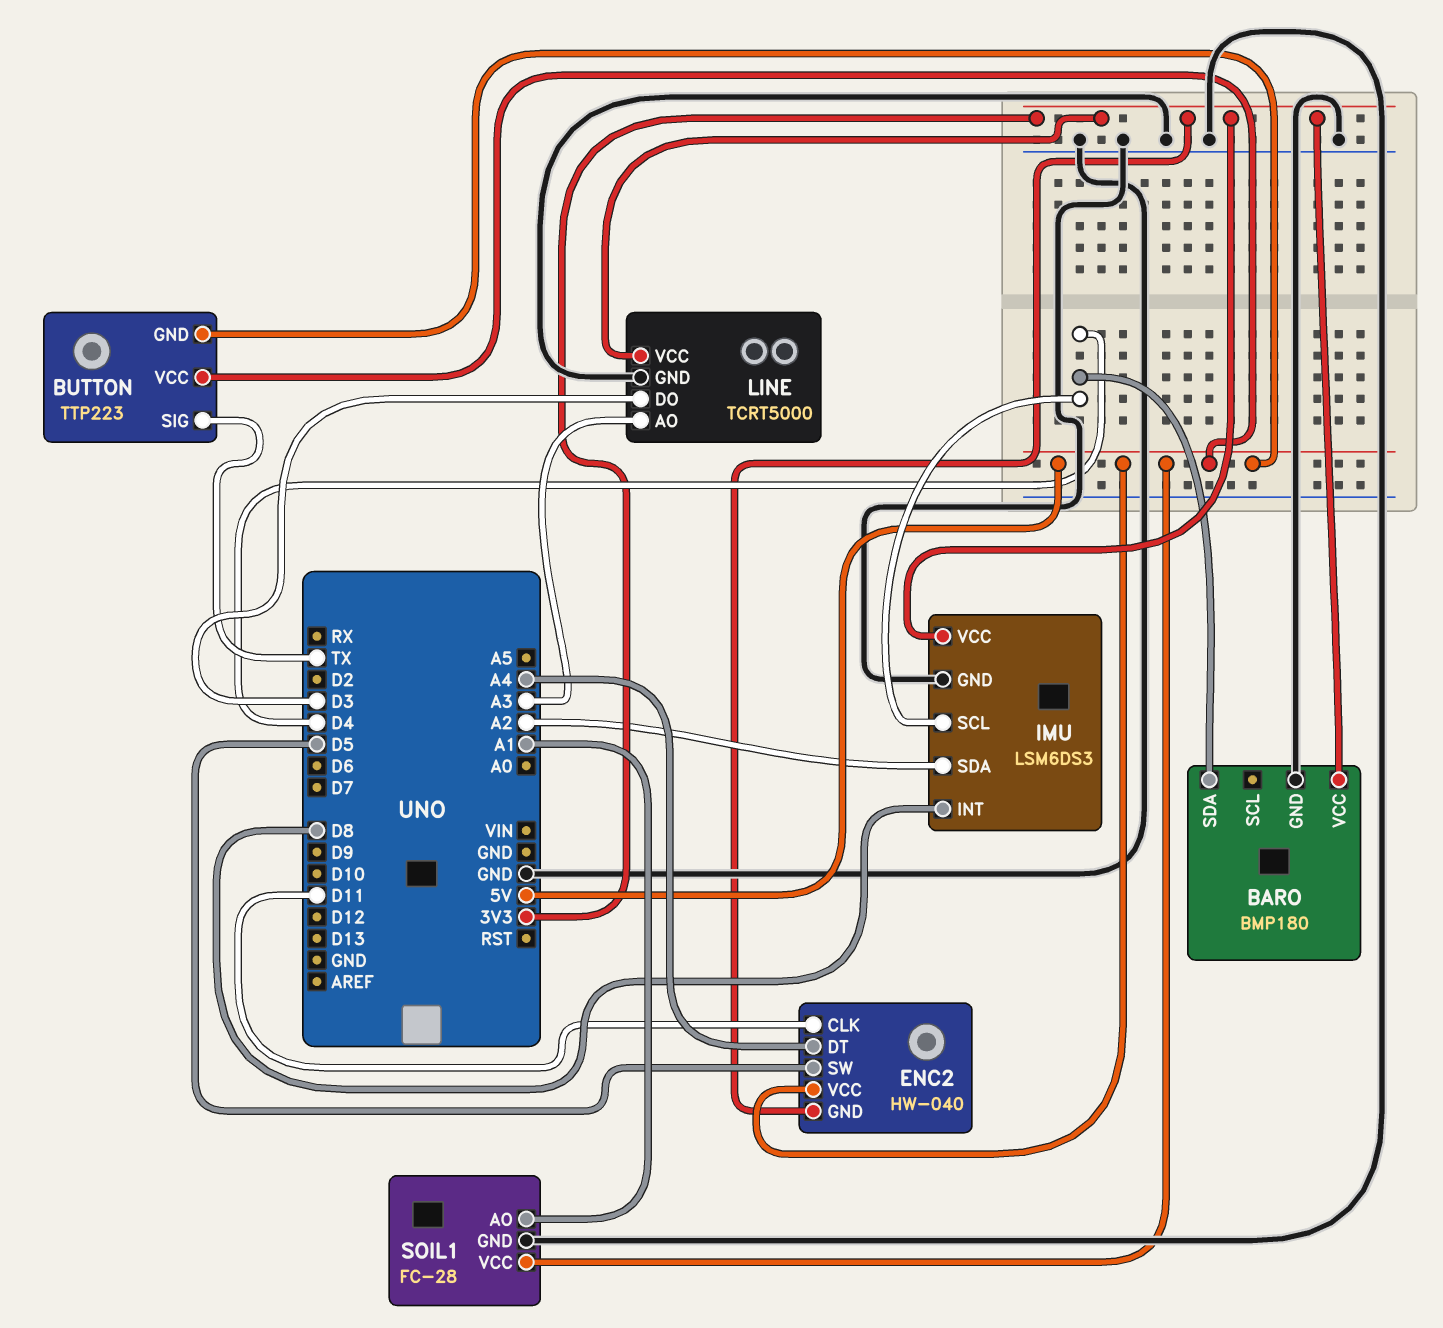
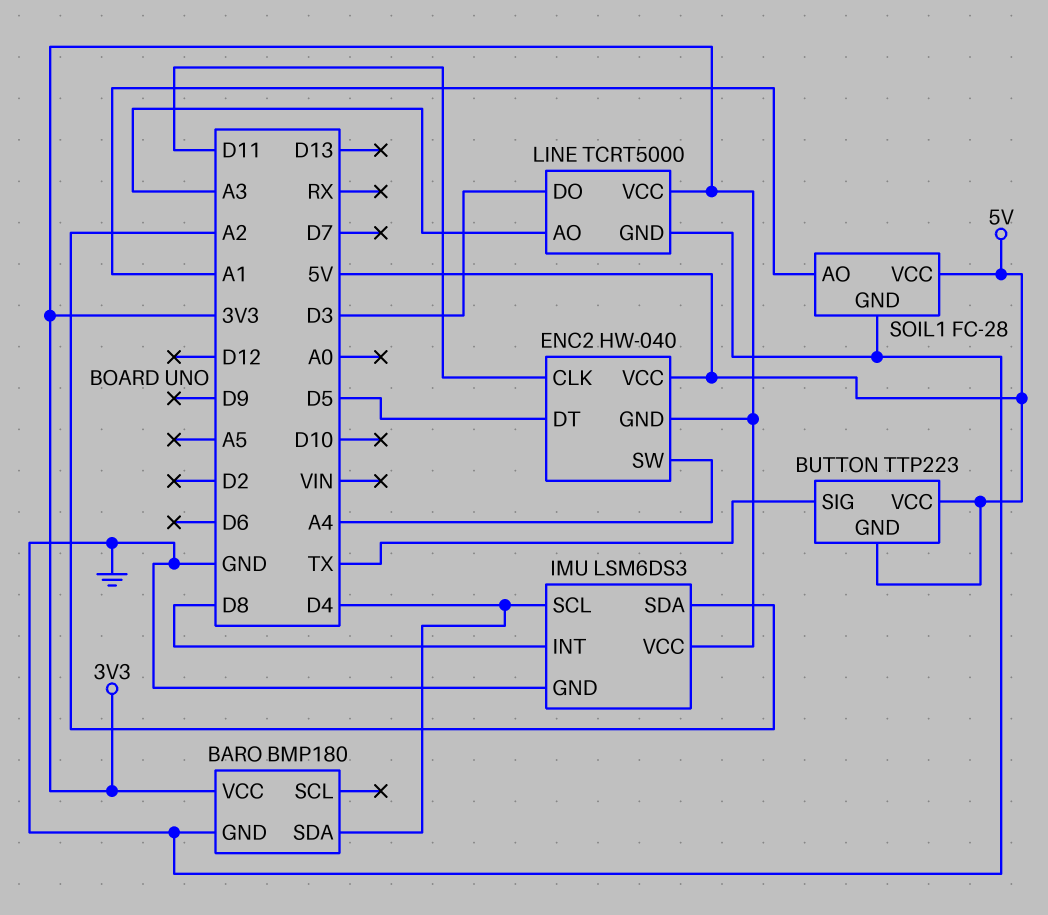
ENC2 pin DT: A4 -> D5
ENC2 pin SW: D5 -> A4

